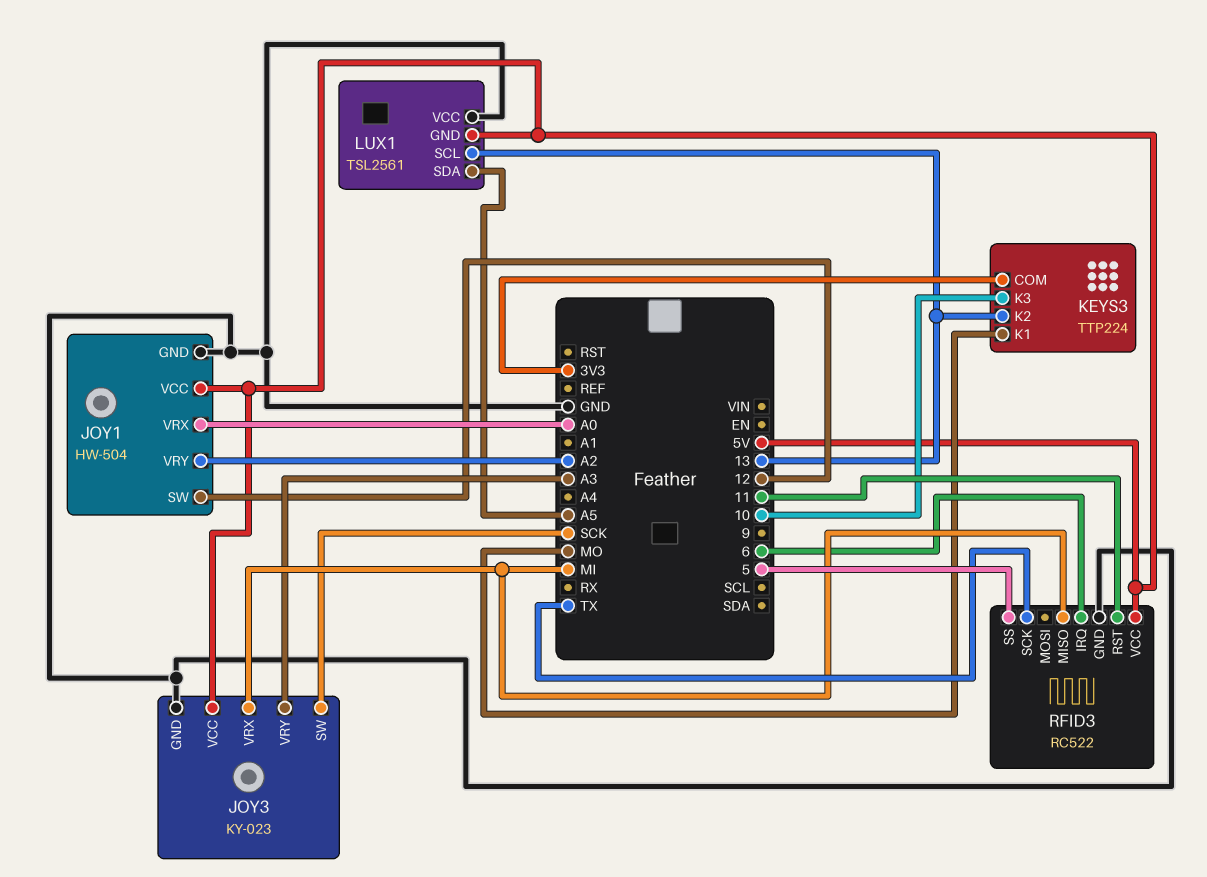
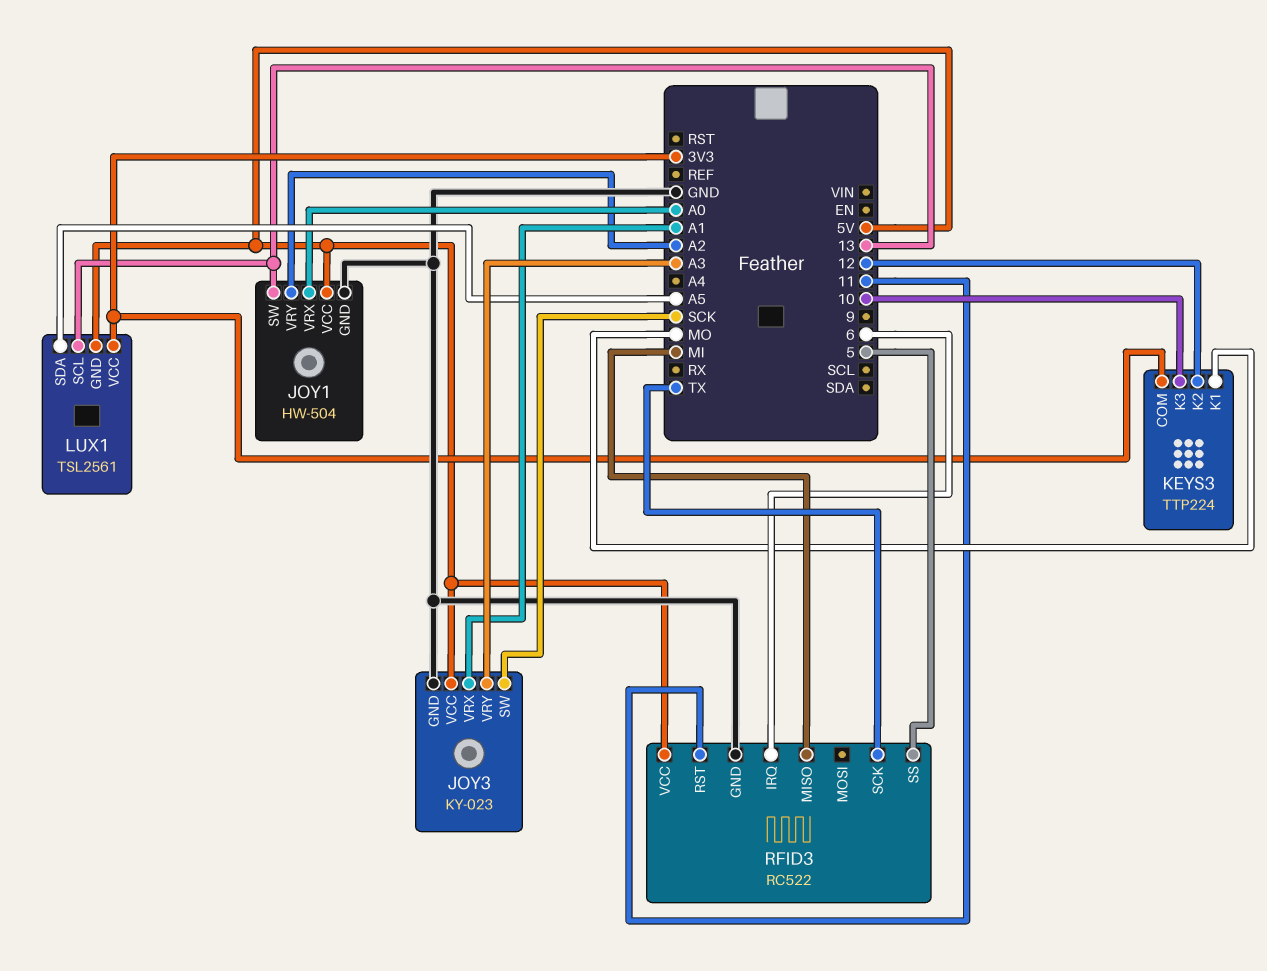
JOY1 pin SW: 12 -> 13
JOY3 pin VRX: MI -> A1
KEYS3 pin K2: 13 -> 12
LUX1 pin VCC: GND -> 3V3

